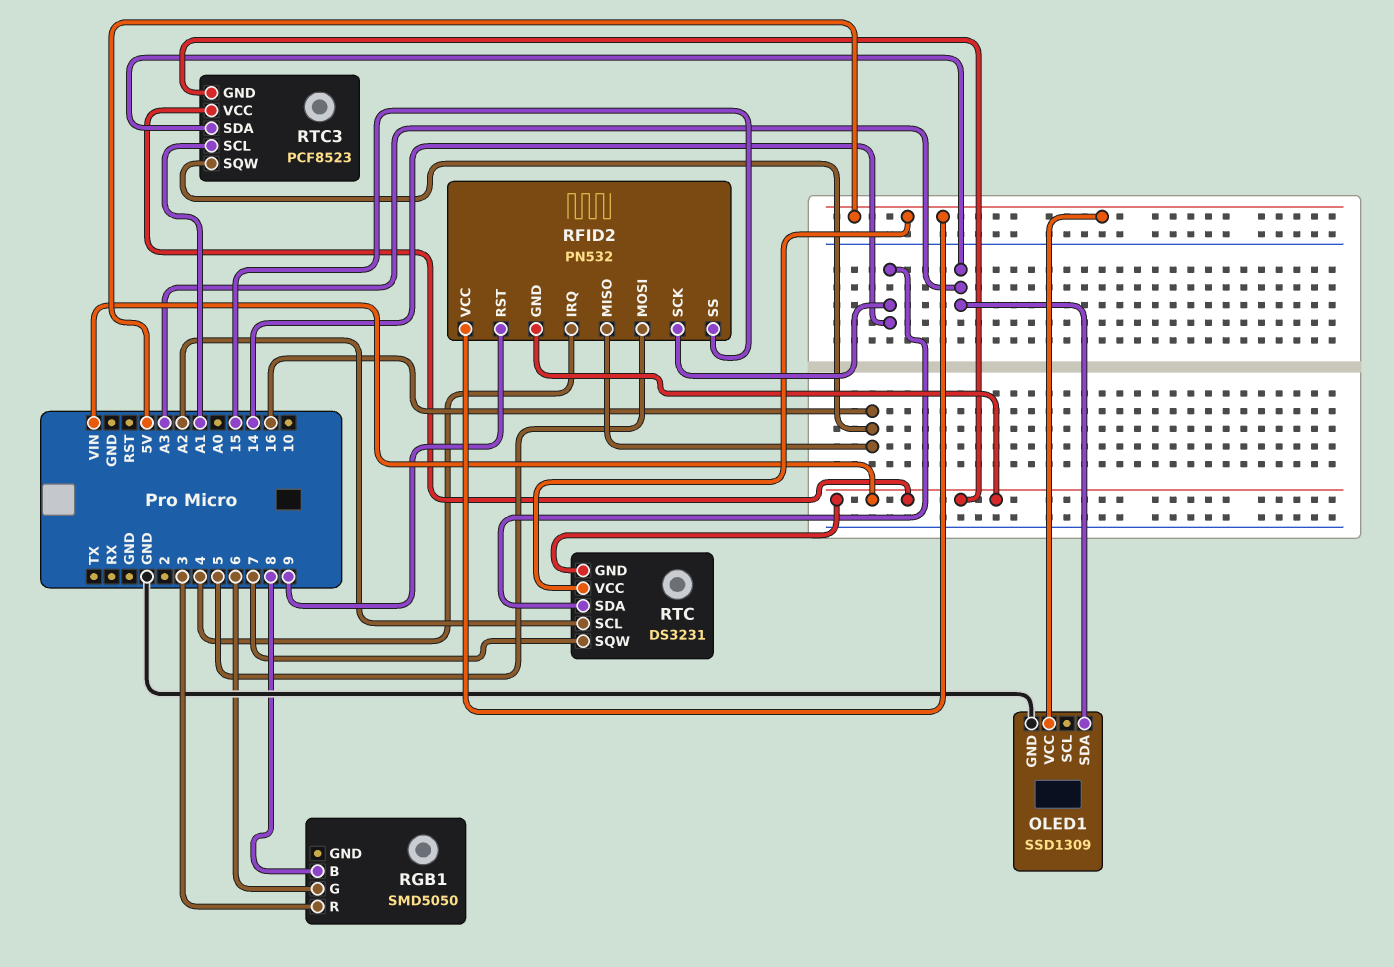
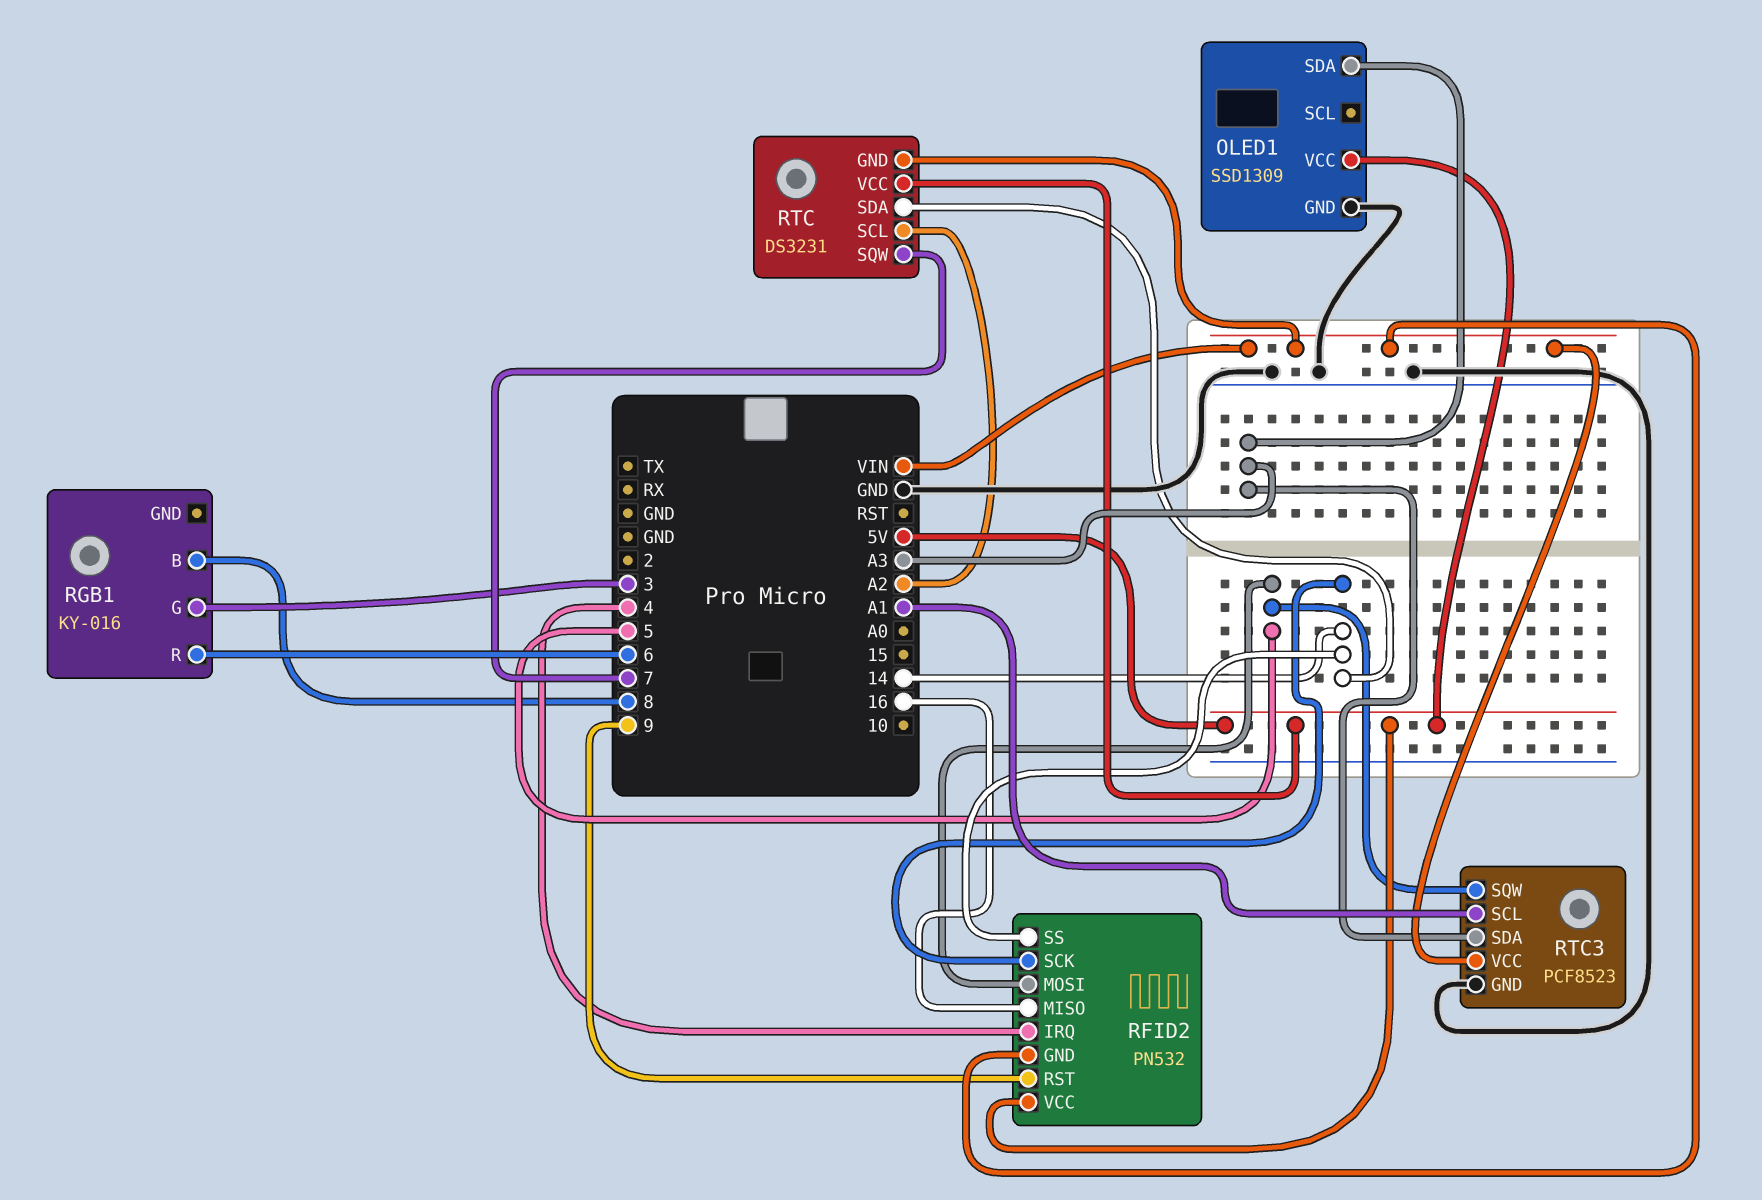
RFID2 pin SS: 15 -> 14
RGB1: SMD5050 -> KY-016
RGB1 pin G: 6 -> 3
RGB1 pin R: 3 -> 6
RTC3 pin GND: VIN -> GND
RTC3 pin SQW: 16 -> 5

